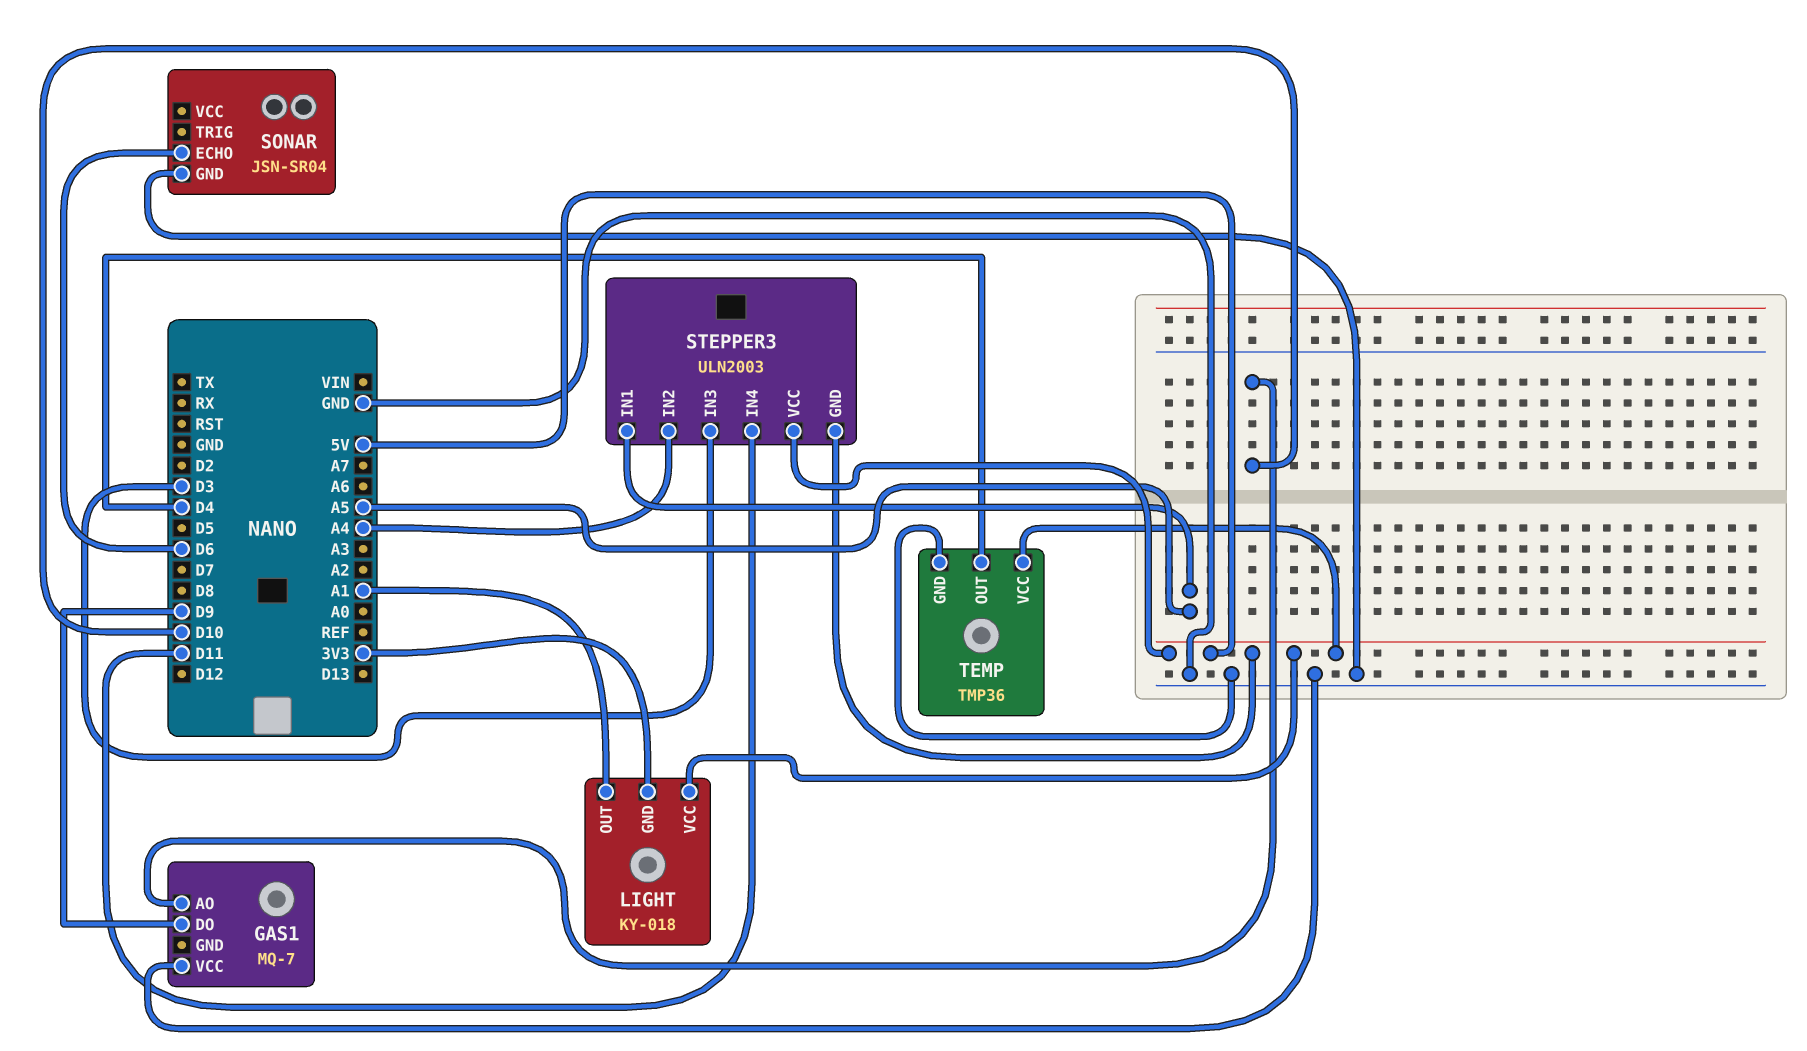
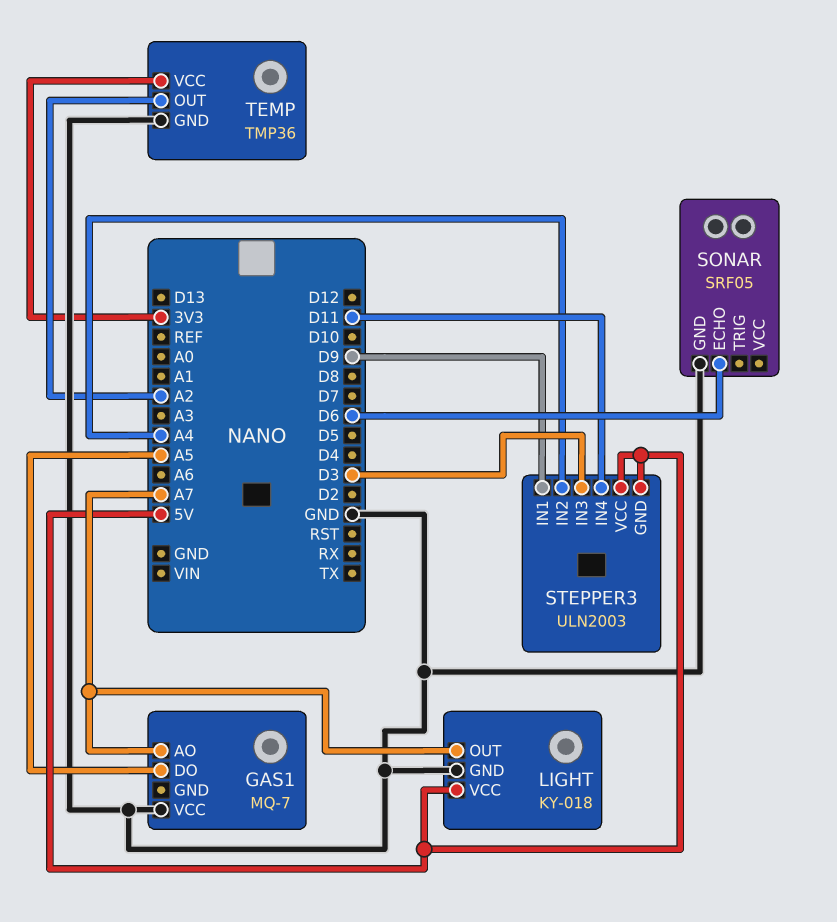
GAS1 pin AO: D10 -> A7
GAS1 pin DO: D9 -> A5
LIGHT pin GND: 3V3 -> GND
LIGHT pin OUT: A1 -> A7
SONAR: JSN-SR04 -> SRF05
STEPPER3 pin IN1: A5 -> D9
TEMP pin OUT: D4 -> A2
TEMP pin VCC: 5V -> 3V3

